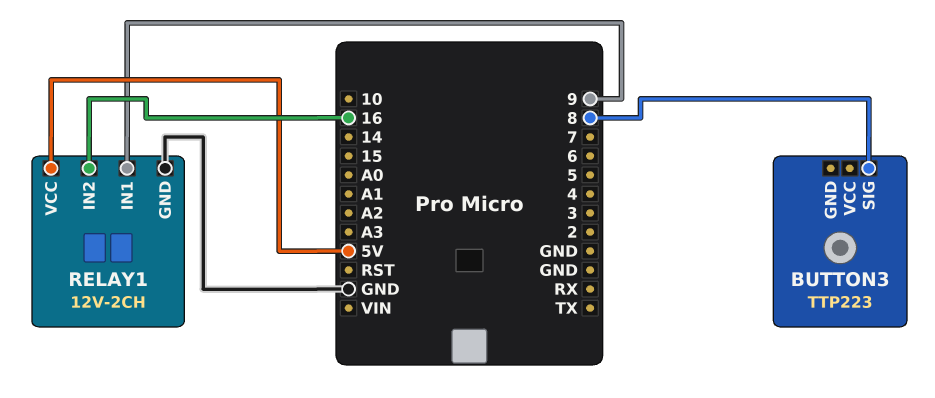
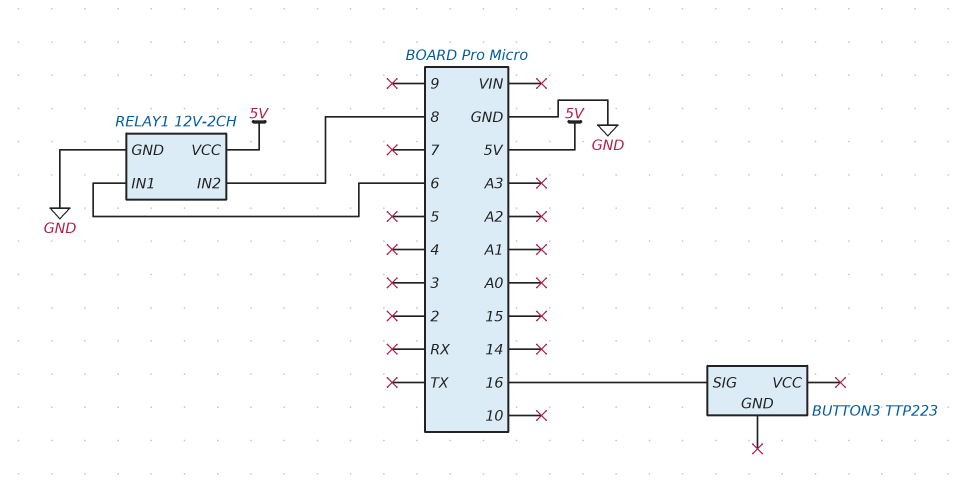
BUTTON3 pin SIG: 8 -> 16
RELAY1 pin IN1: 9 -> 6
RELAY1 pin IN2: 16 -> 8

